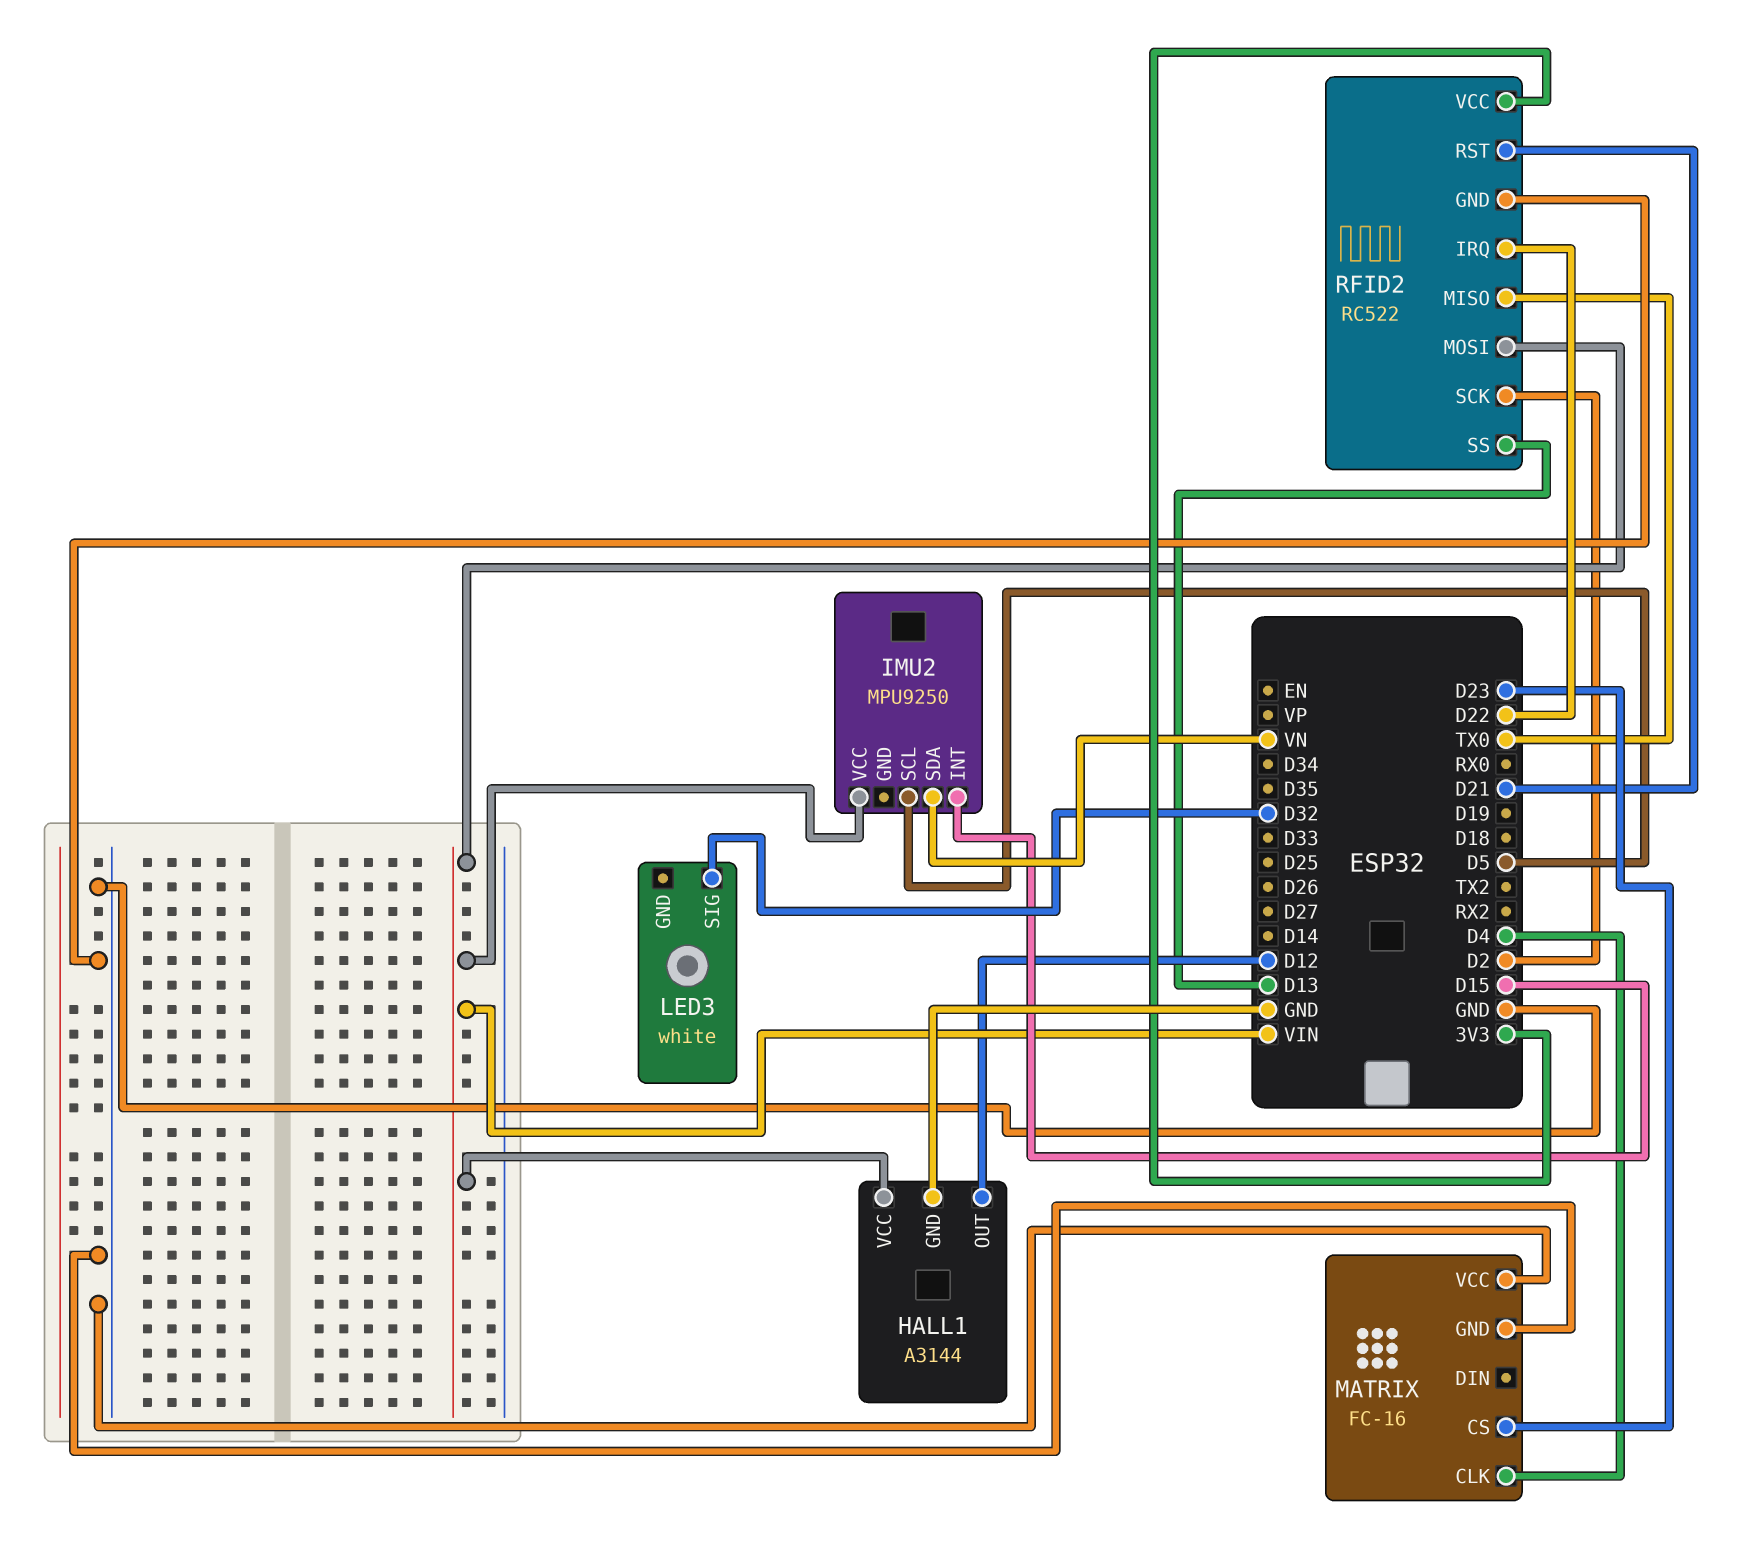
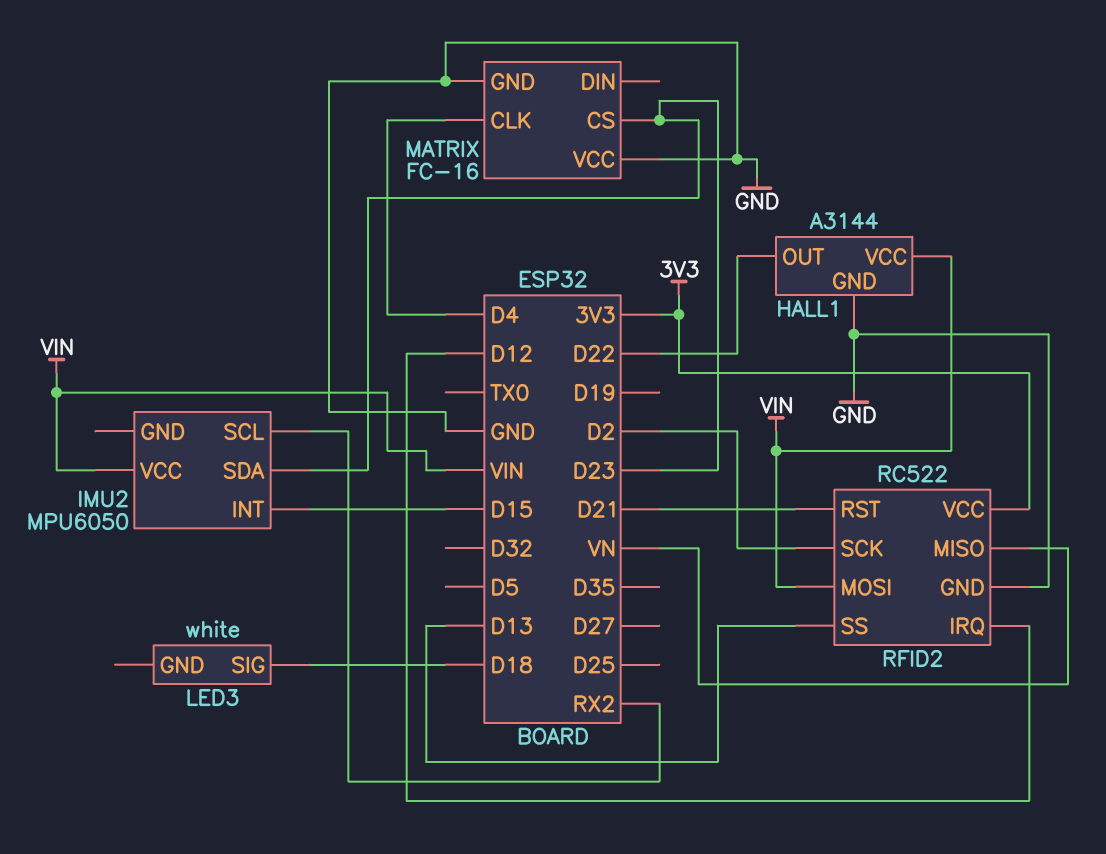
HALL1 pin OUT: D12 -> D22
IMU2: MPU9250 -> MPU6050
IMU2 pin SCL: D5 -> RX2
IMU2 pin SDA: VN -> D23
LED3 pin SIG: D32 -> D18
RFID2 pin IRQ: D22 -> D12
RFID2 pin MISO: TX0 -> VN

